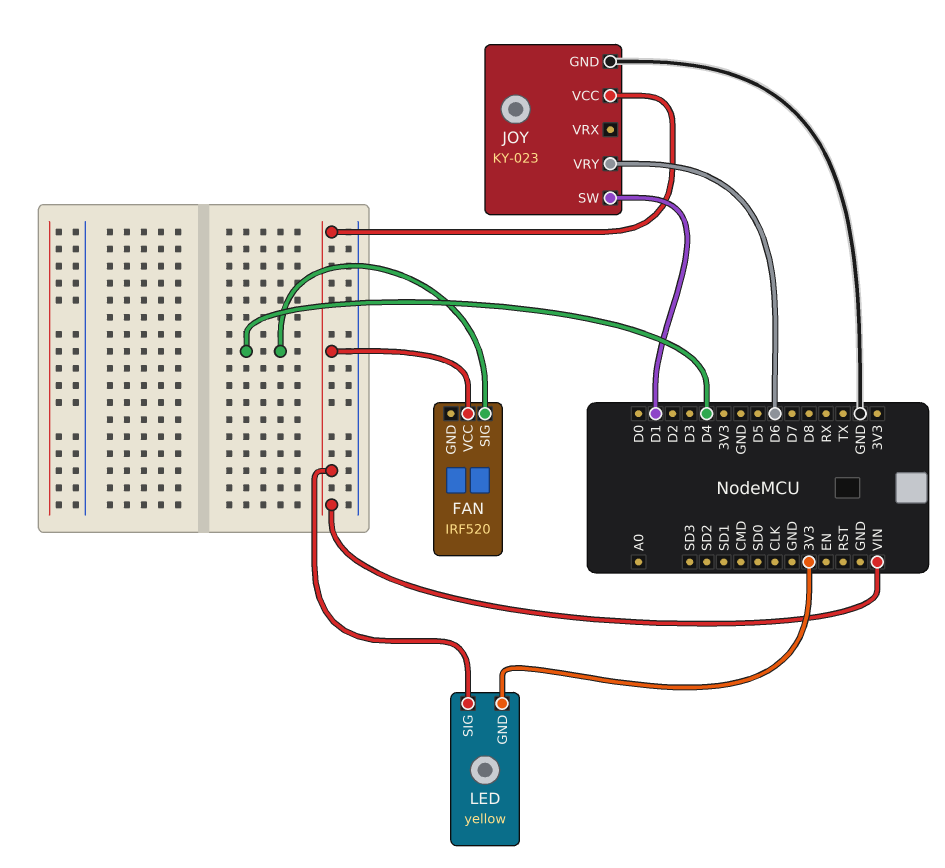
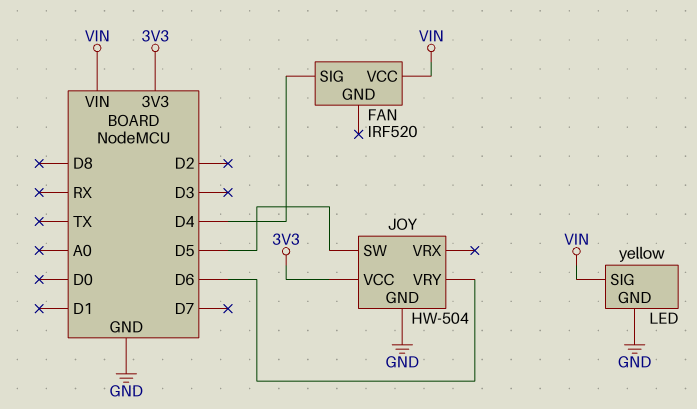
JOY: KY-023 -> HW-504
JOY pin SW: D1 -> D5
JOY pin VCC: VIN -> 3V3
LED pin GND: 3V3 -> GND

